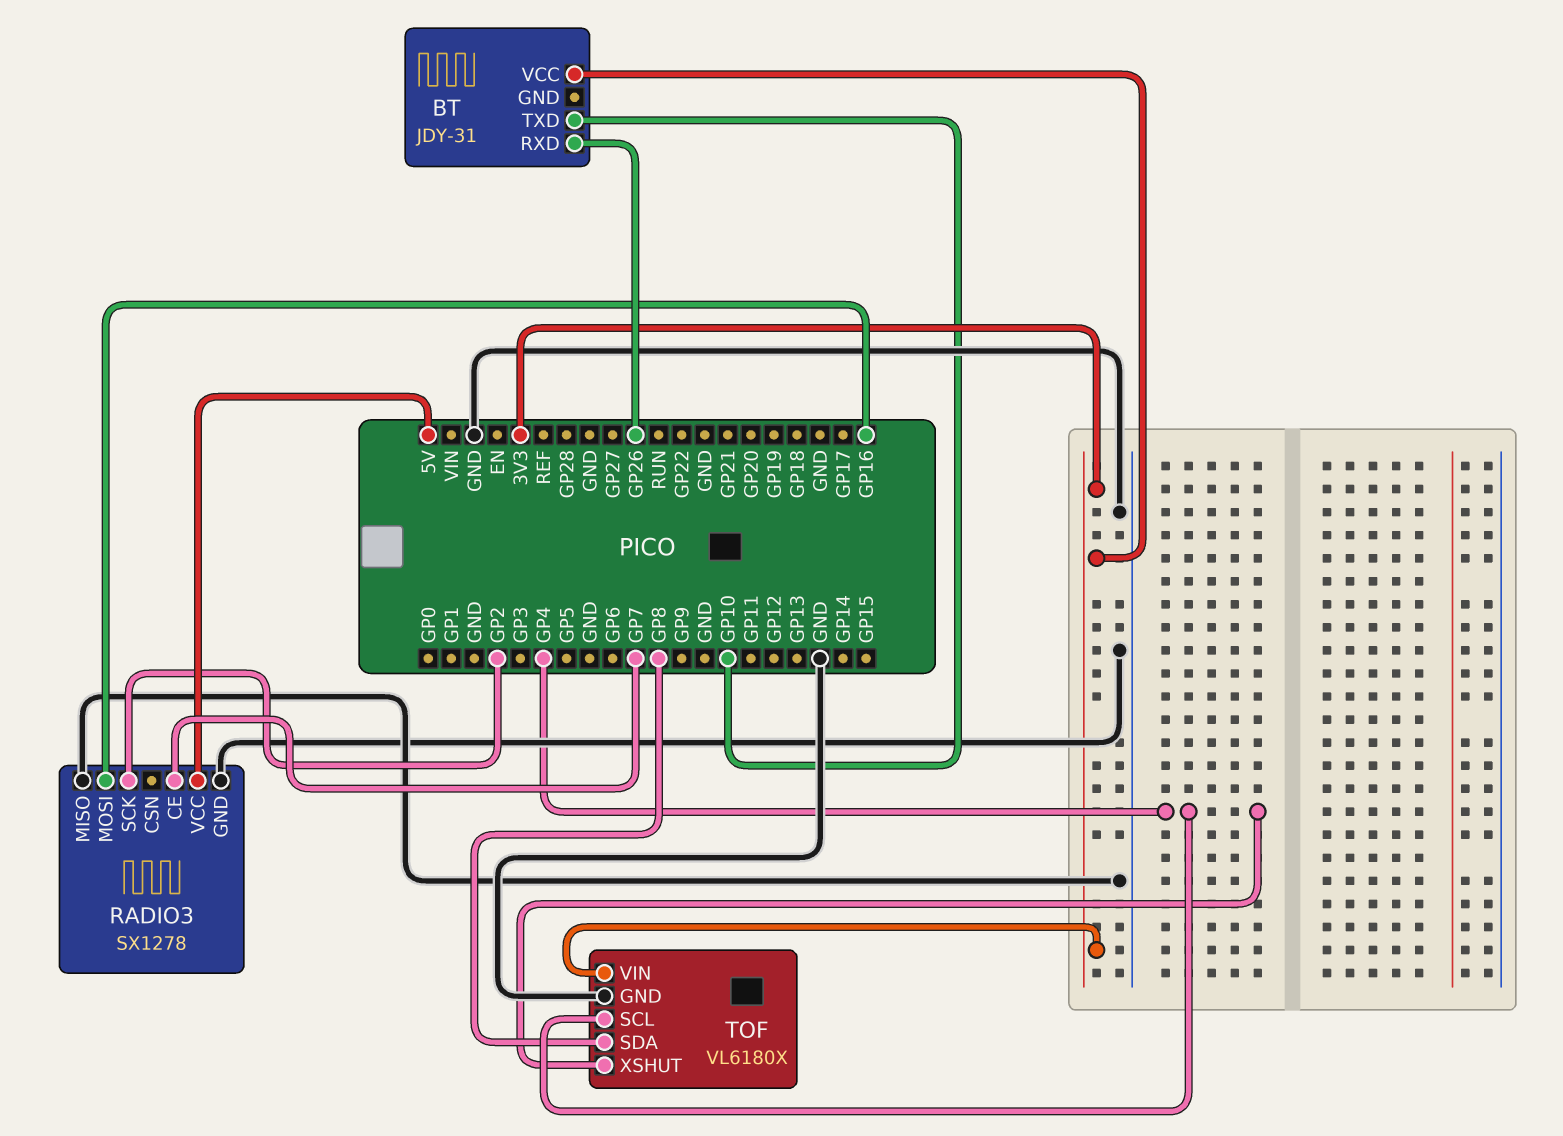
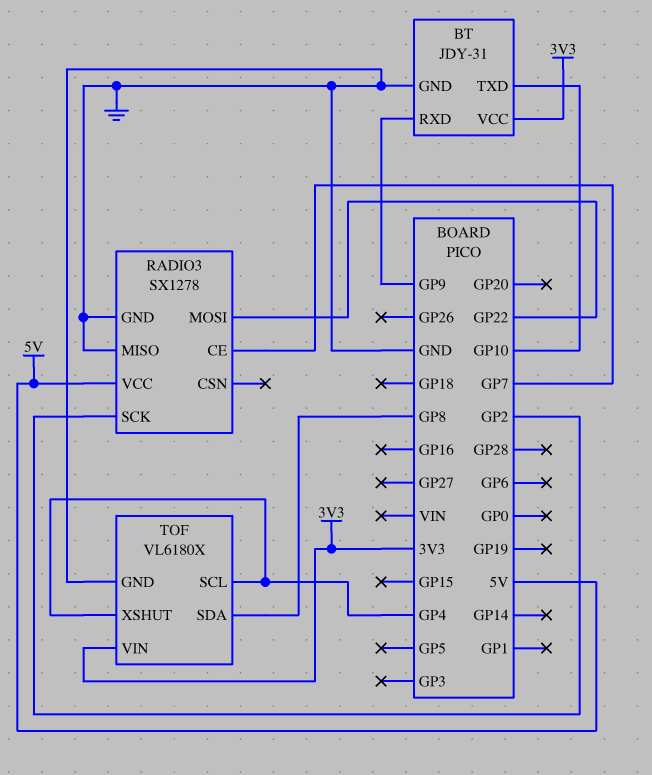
BT pin GND: none -> GND
BT pin RXD: GP26 -> GP9
RADIO3 pin MOSI: GP16 -> GP22

